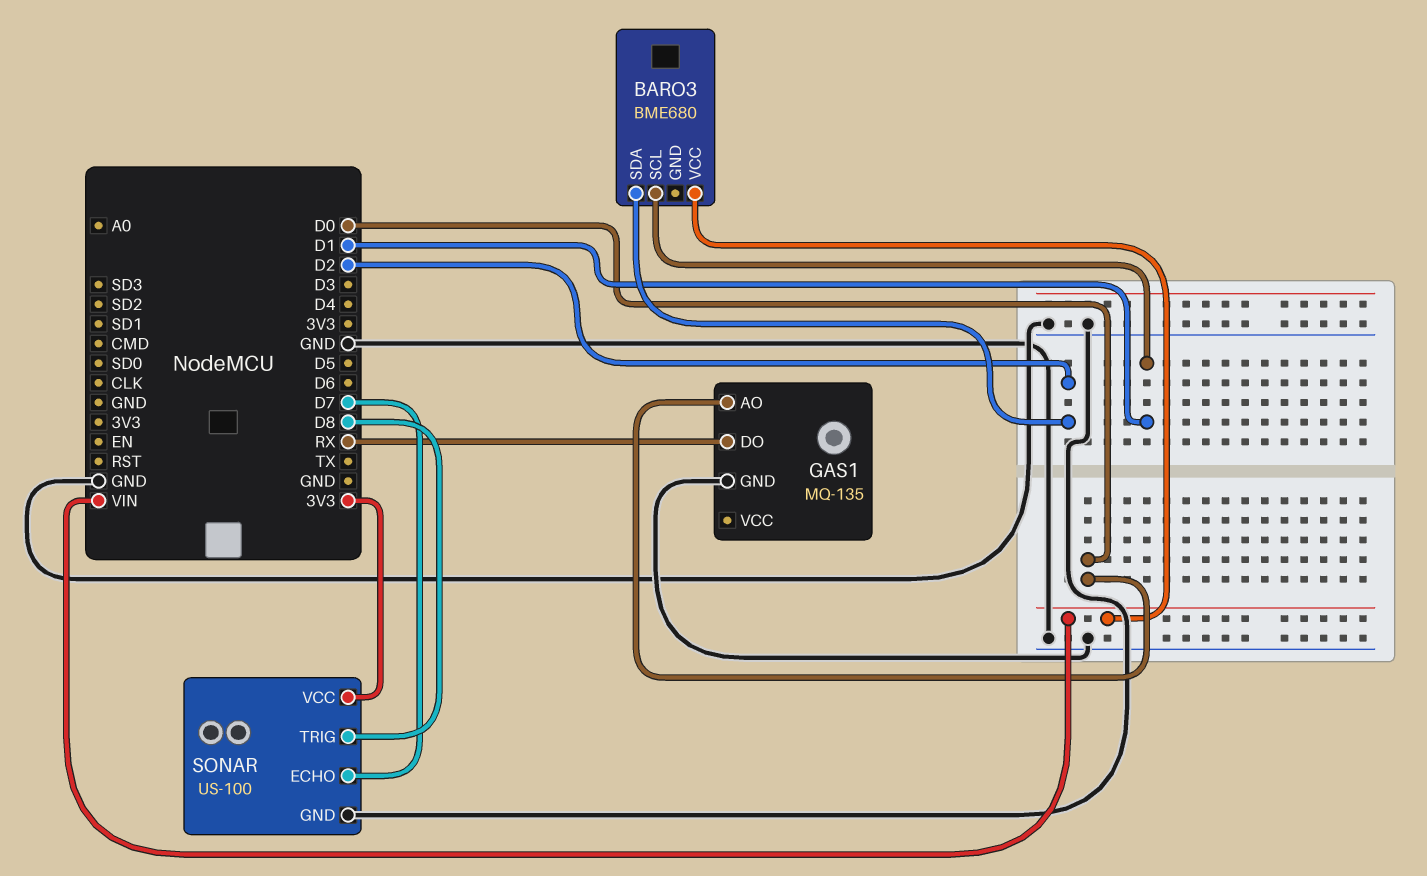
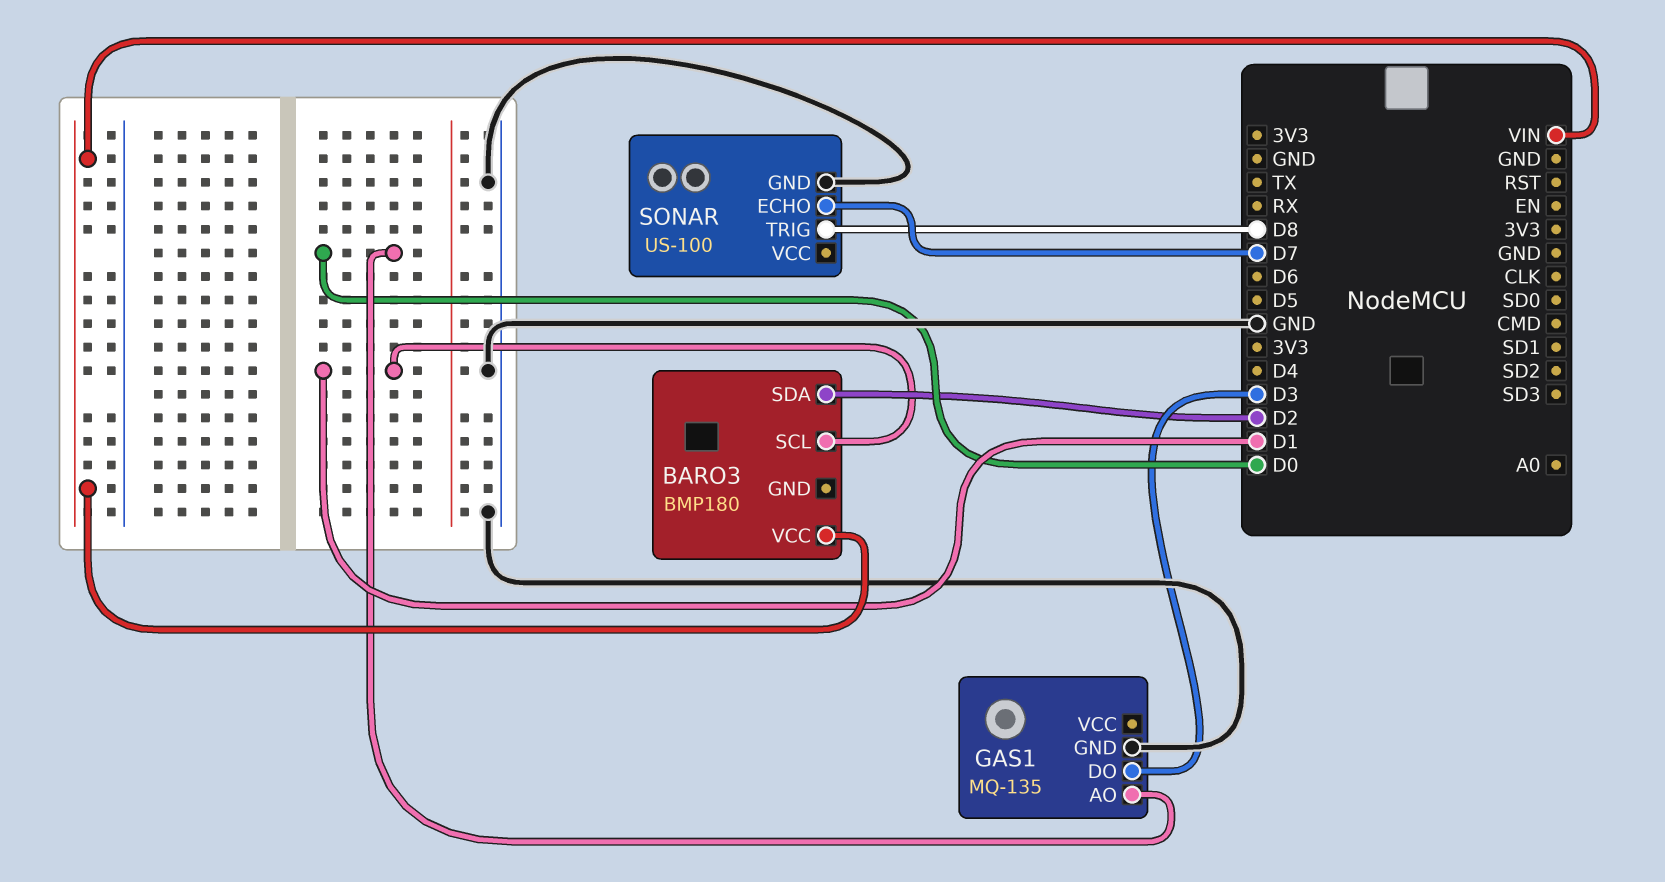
BARO3: BME680 -> BMP180
GAS1 pin DO: RX -> D3
SONAR pin VCC: 3V3 -> none

